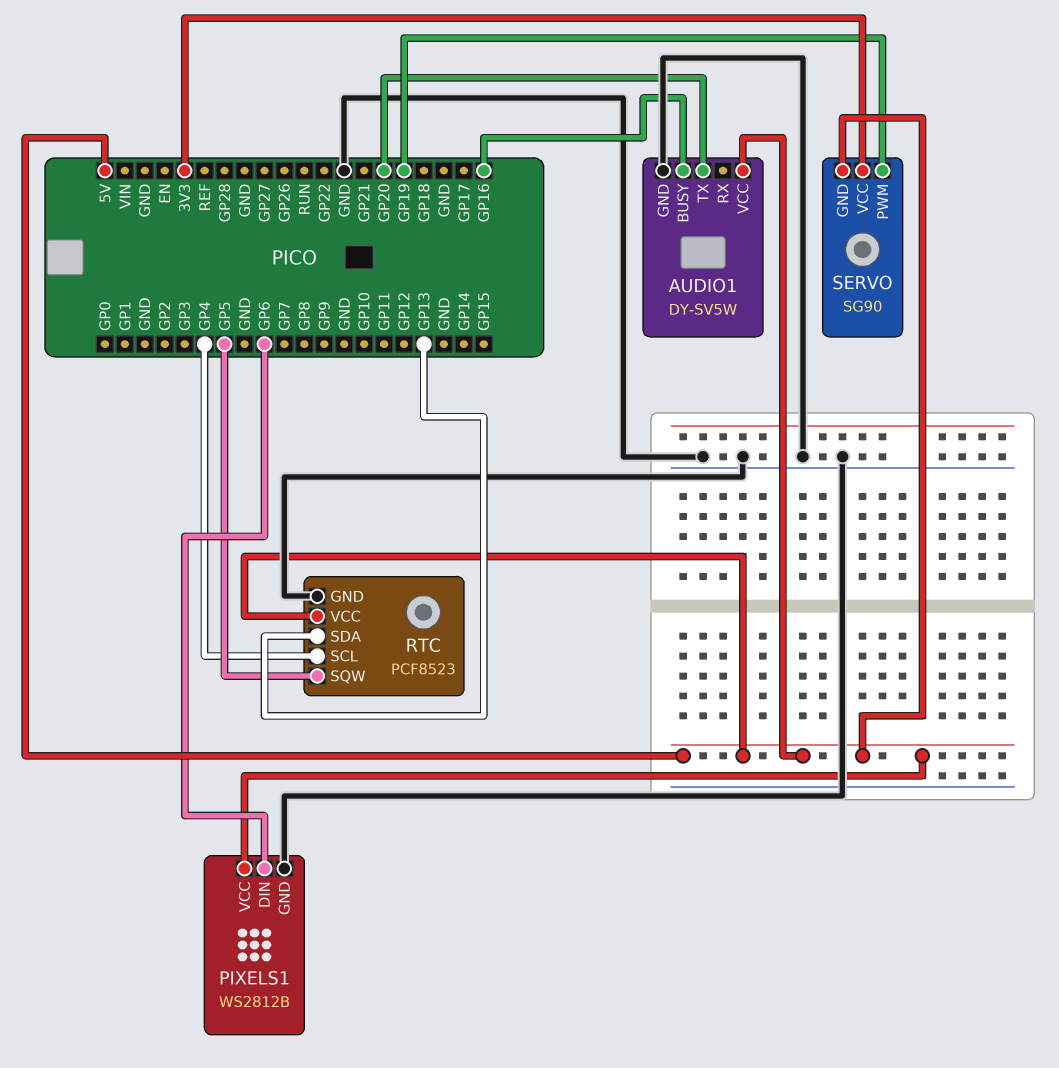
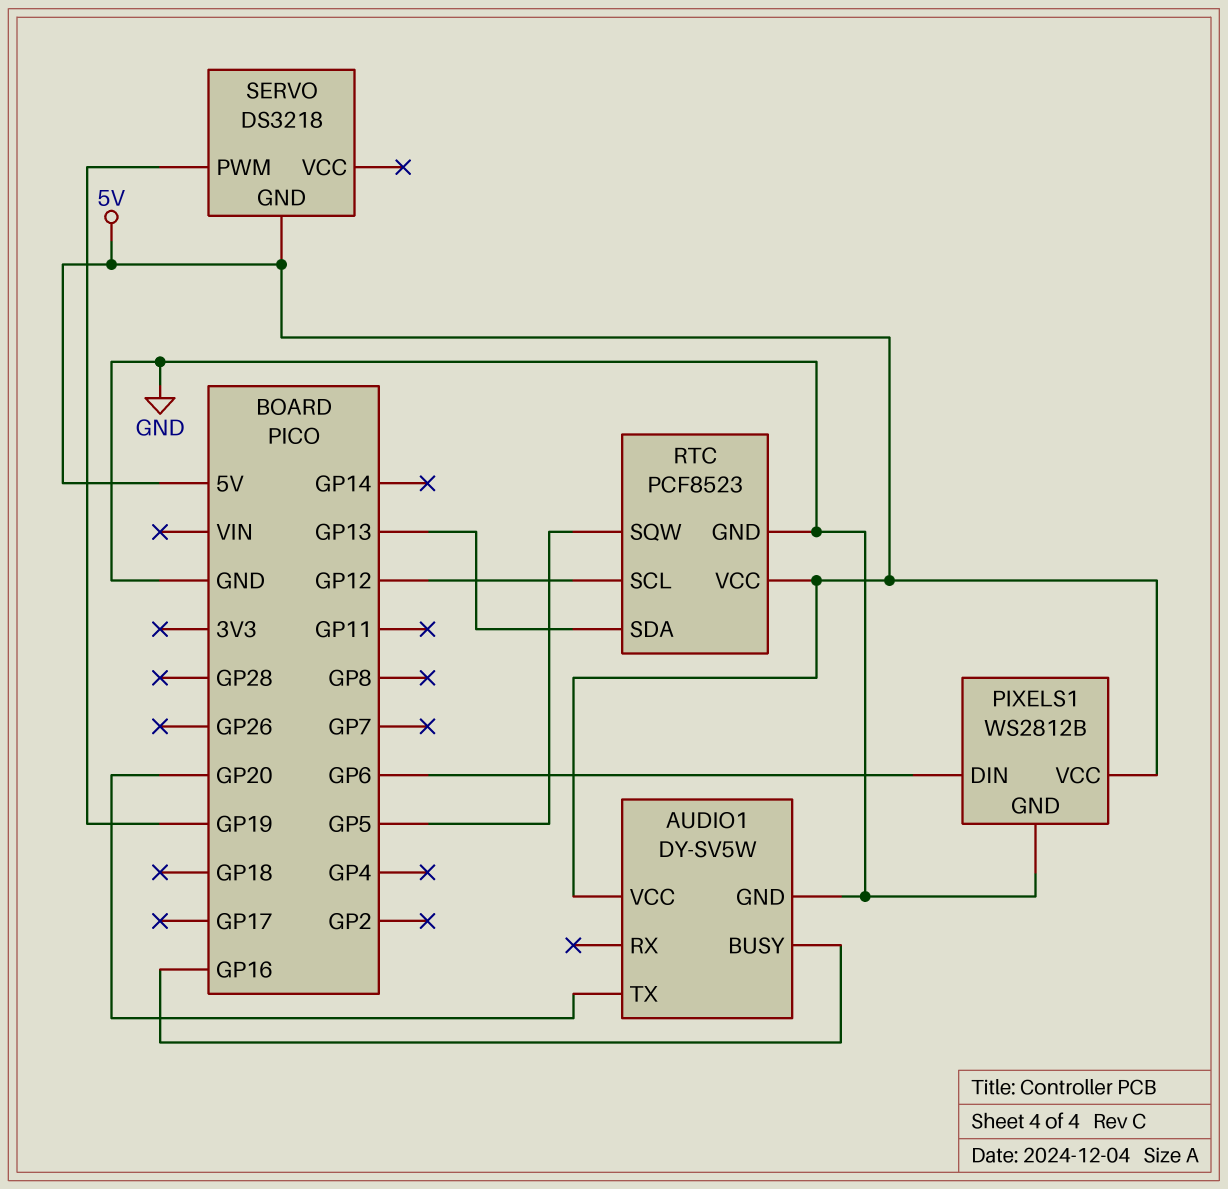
RTC pin SCL: GP4 -> GP12
SERVO: SG90 -> DS3218
SERVO pin VCC: 3V3 -> none

